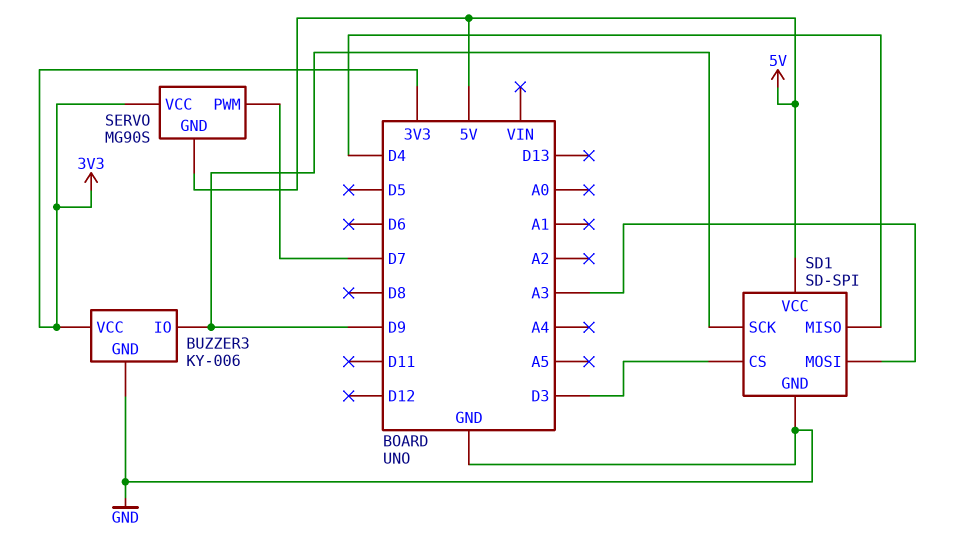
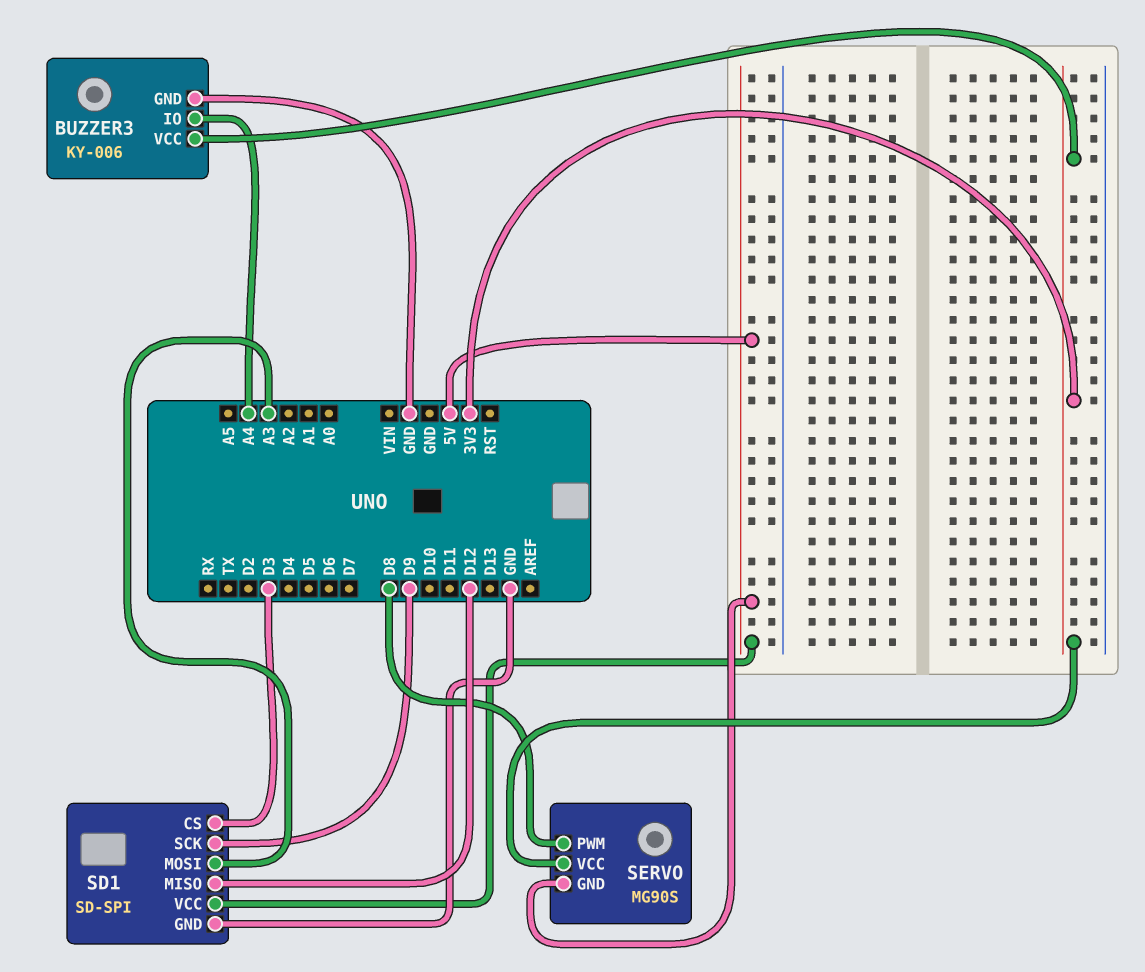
BUZZER3 pin IO: D9 -> A4
SD1 pin MISO: D4 -> D12
SERVO pin PWM: D7 -> D8

